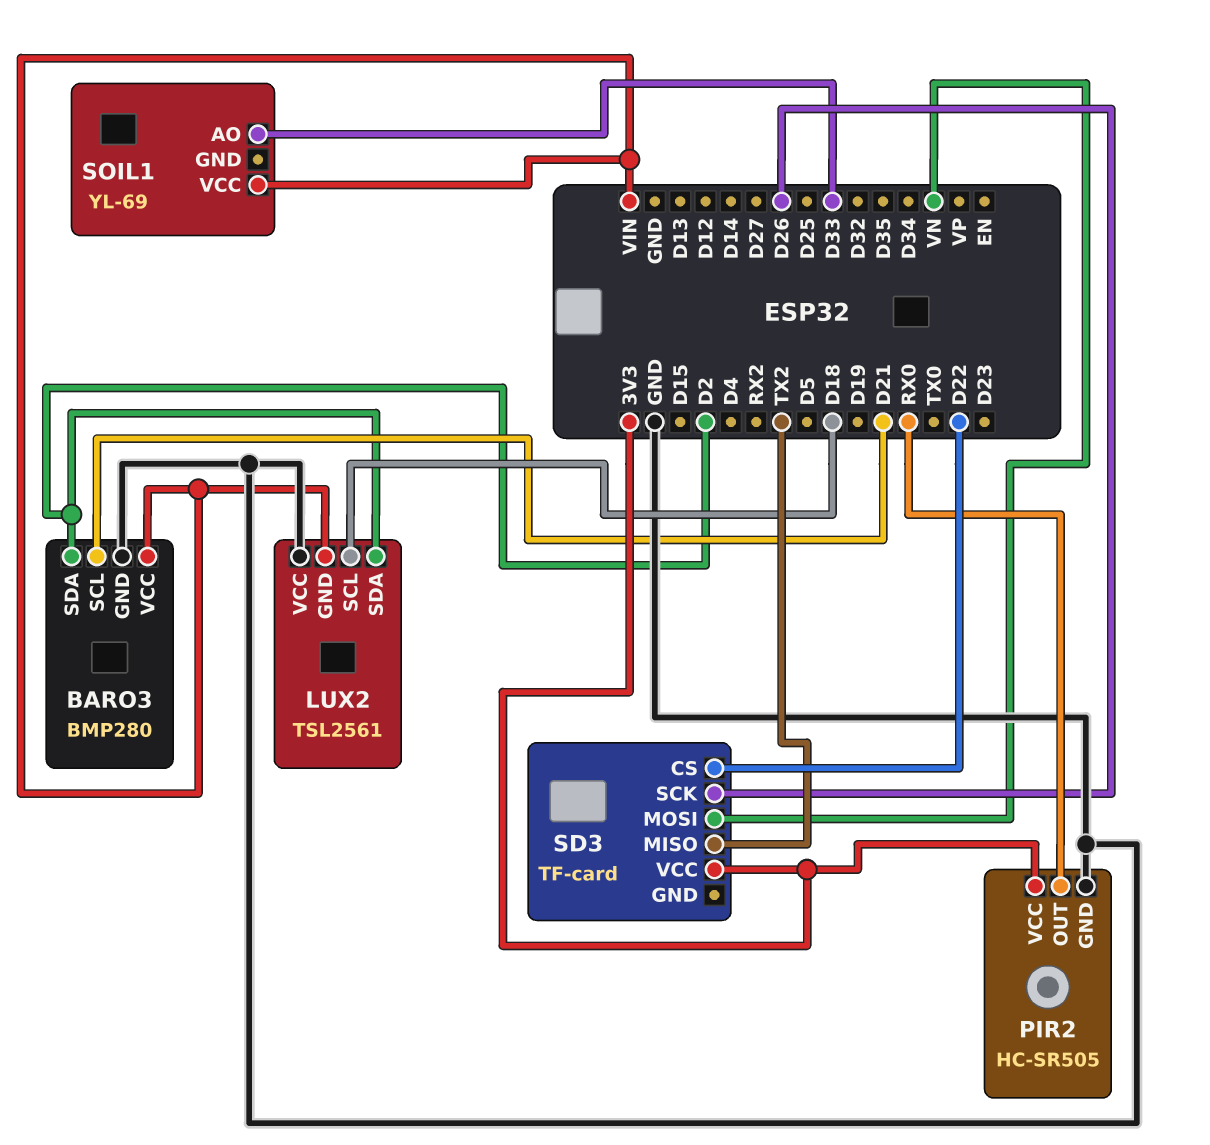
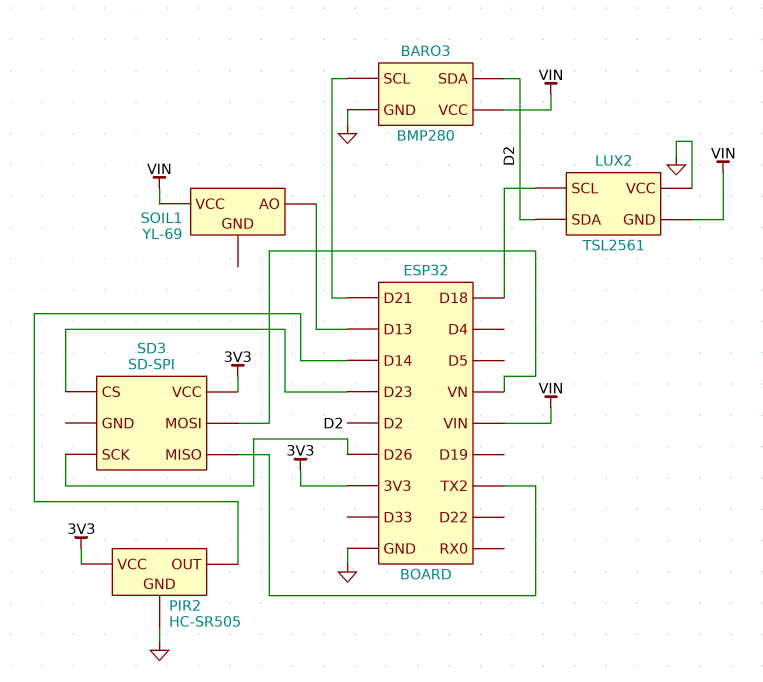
PIR2 pin OUT: RX0 -> D14
SD3: TF-card -> SD-SPI
SD3 pin CS: D22 -> D23
SOIL1 pin AO: D33 -> D13

